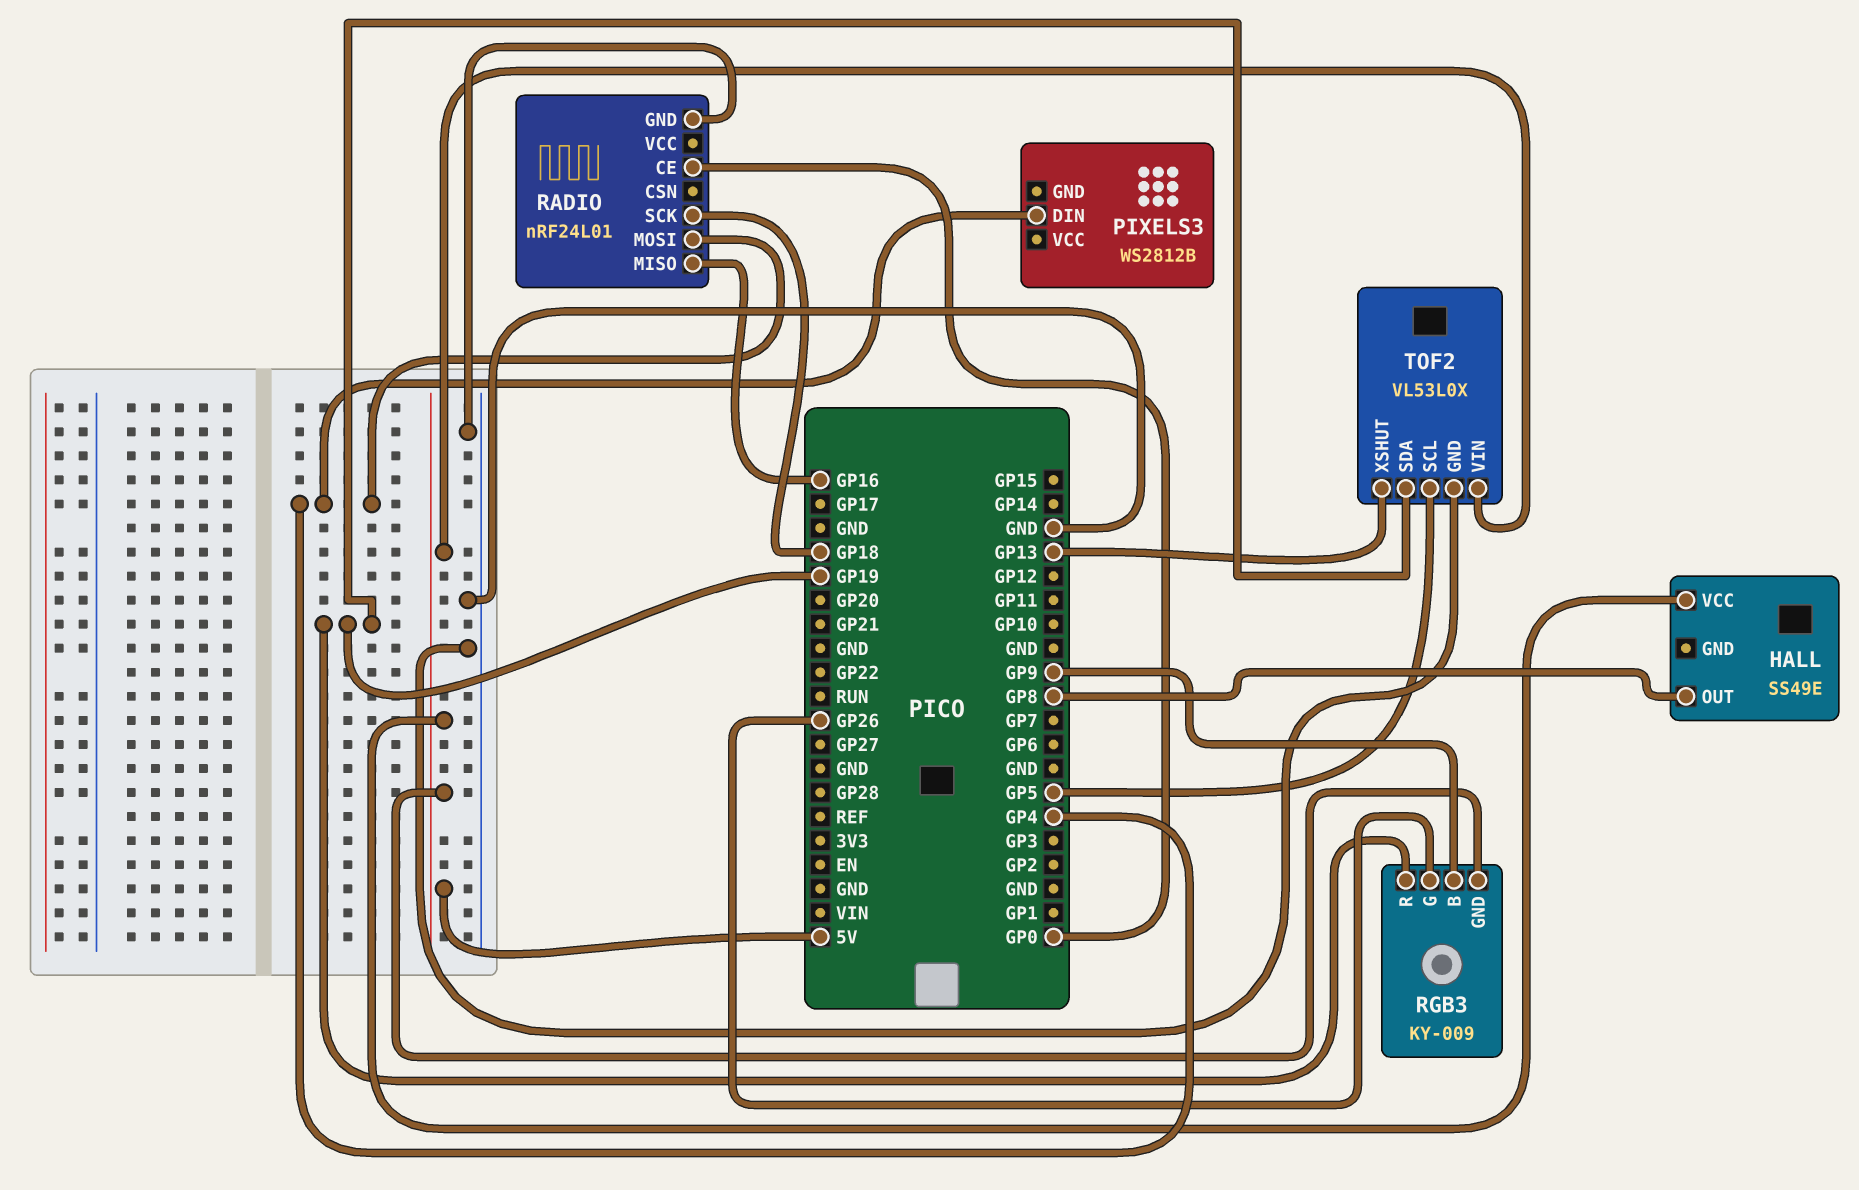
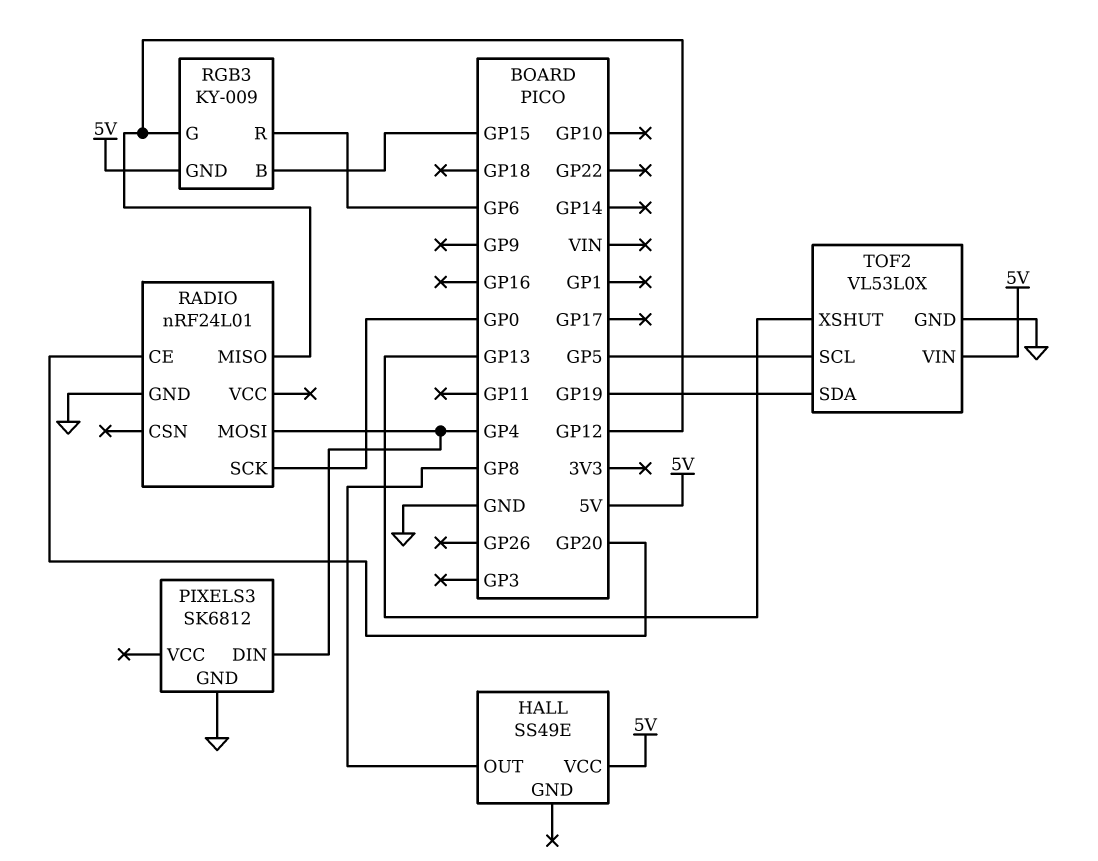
PIXELS3: WS2812B -> SK6812
PIXELS3 pin GND: none -> GND
RADIO pin CE: GP0 -> GP20
RADIO pin MISO: GP16 -> GP12
RADIO pin SCK: GP18 -> GP0
RGB3 pin B: GP9 -> GP15
RGB3 pin G: GP26 -> GP12
RGB3 pin R: GP19 -> GP6

